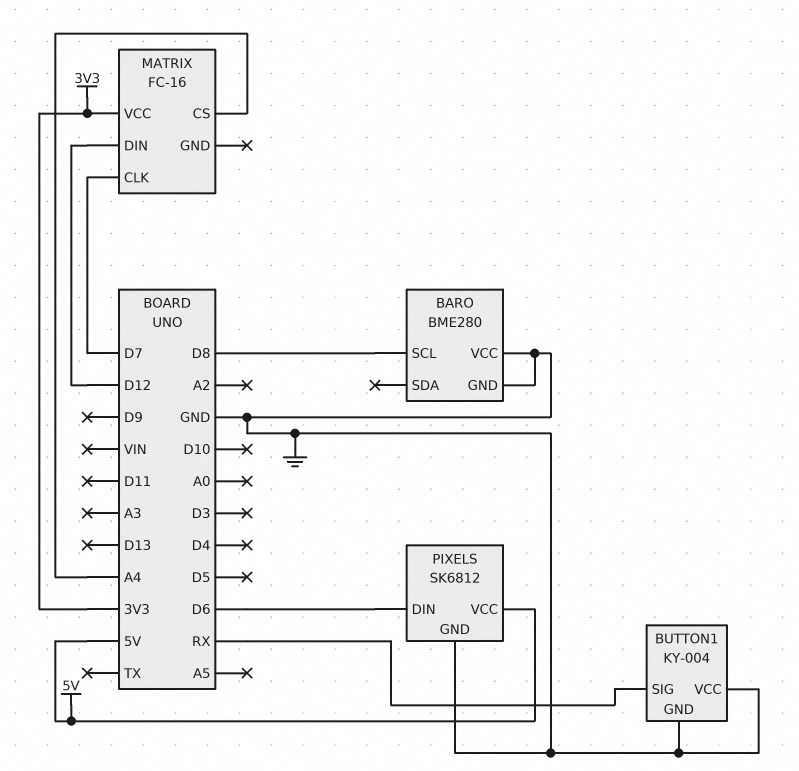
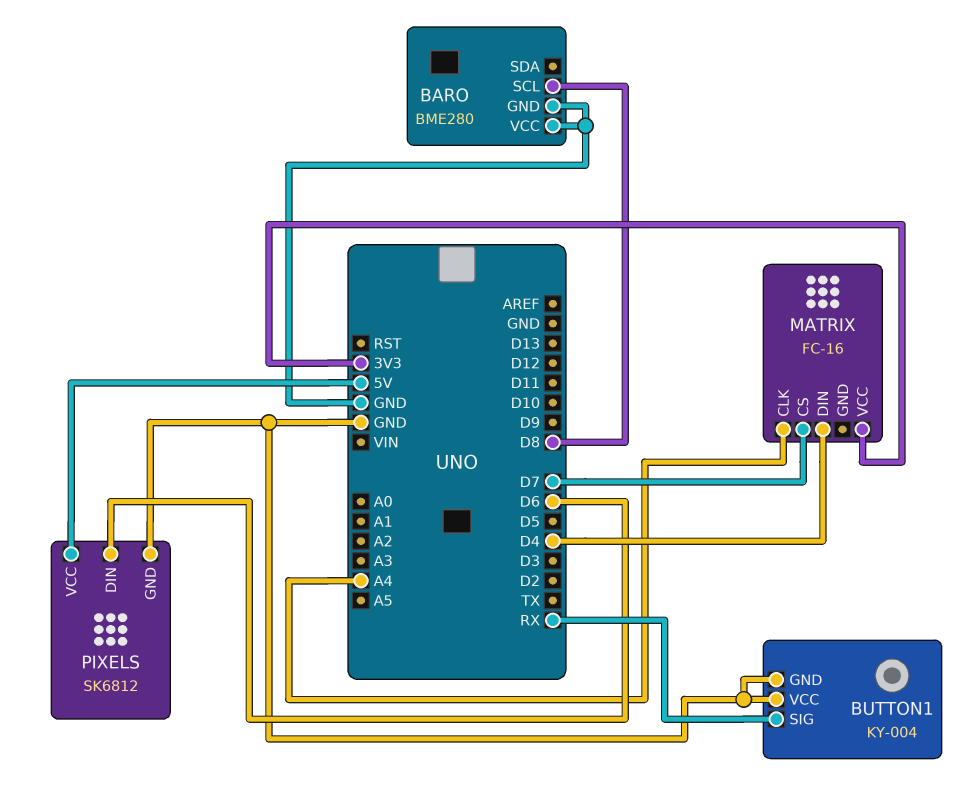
MATRIX pin CLK: D7 -> A4
MATRIX pin CS: A4 -> D7
MATRIX pin DIN: D12 -> D4

